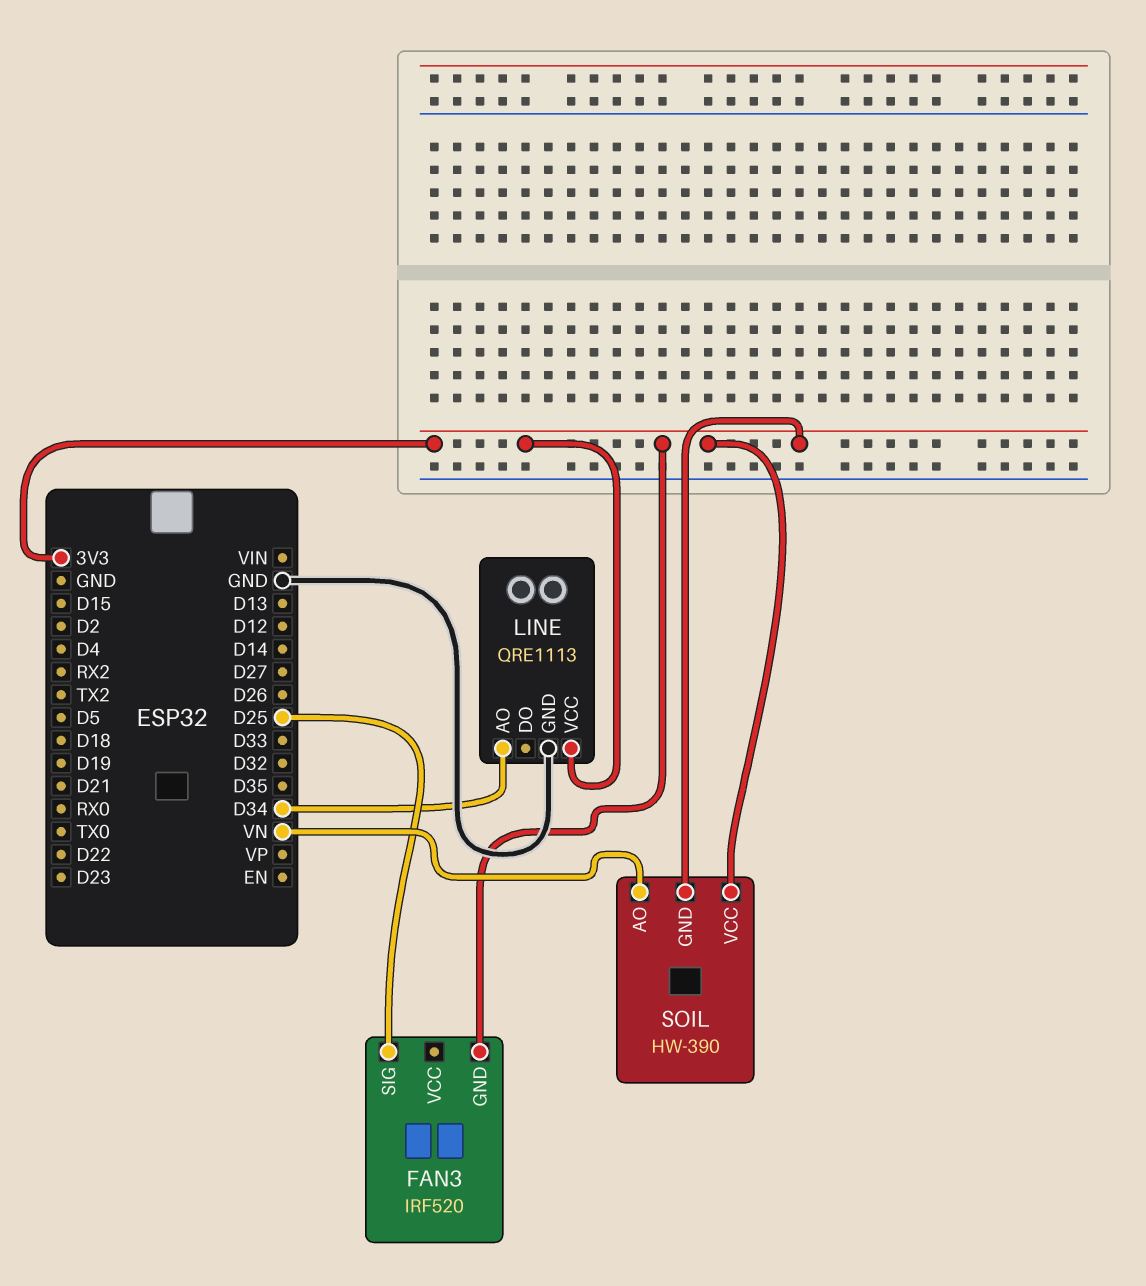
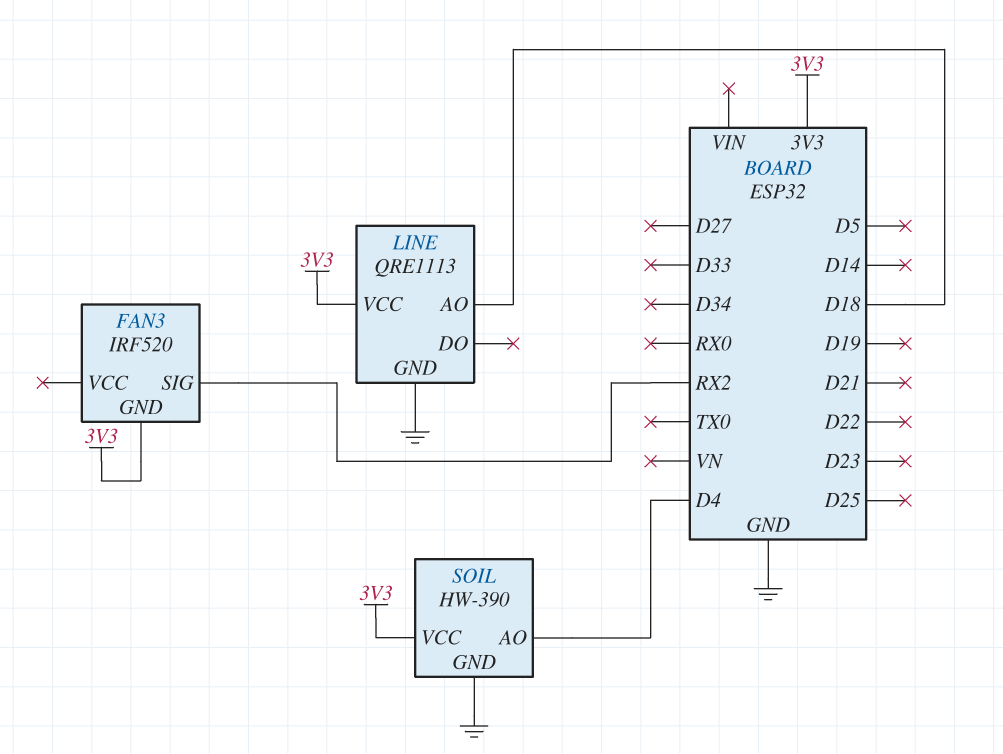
FAN3 pin SIG: D25 -> RX2
LINE pin AO: D34 -> D18
SOIL pin AO: VN -> D4
SOIL pin GND: 3V3 -> GND

